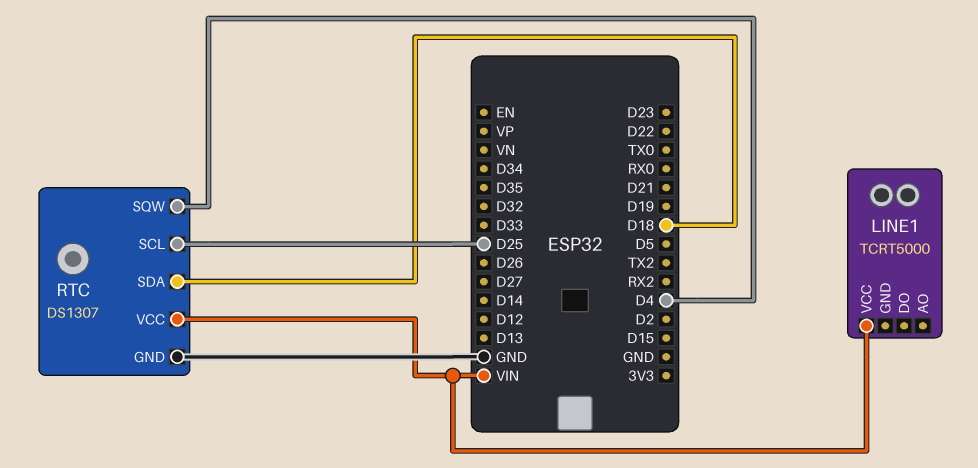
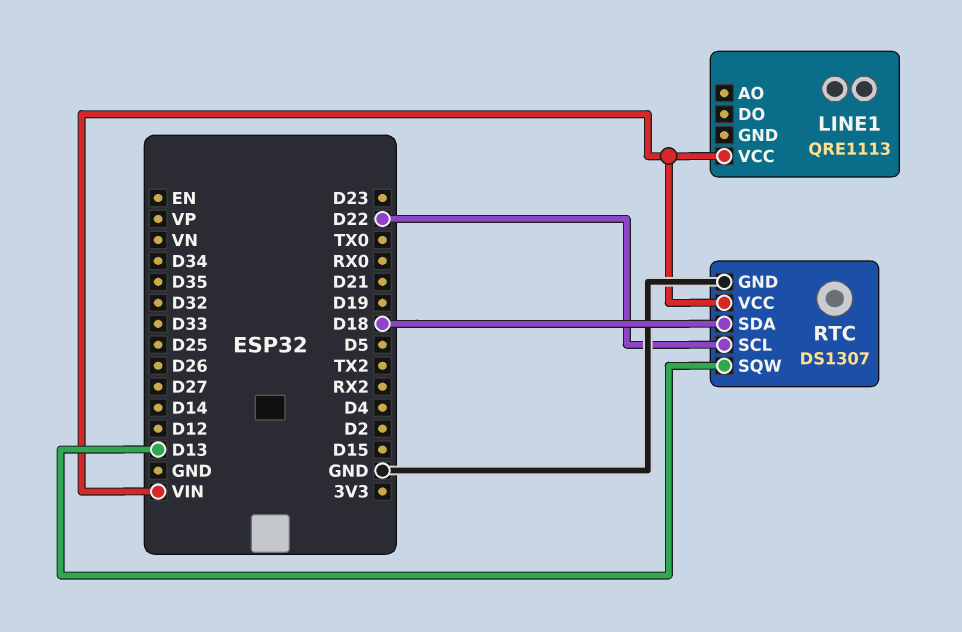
LINE1: TCRT5000 -> QRE1113
RTC pin SCL: D25 -> D22
RTC pin SQW: D4 -> D13

